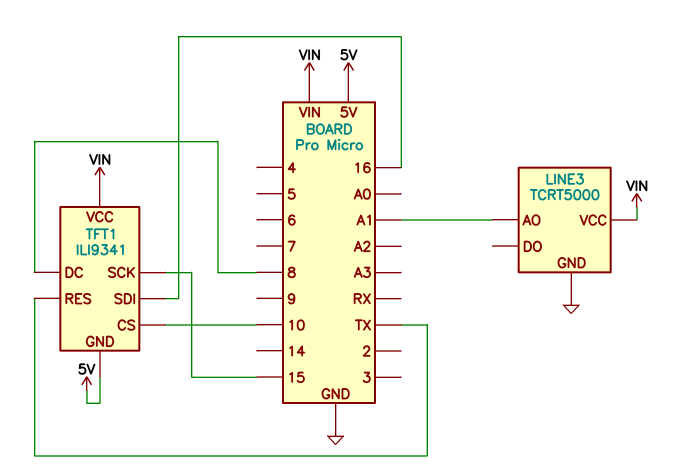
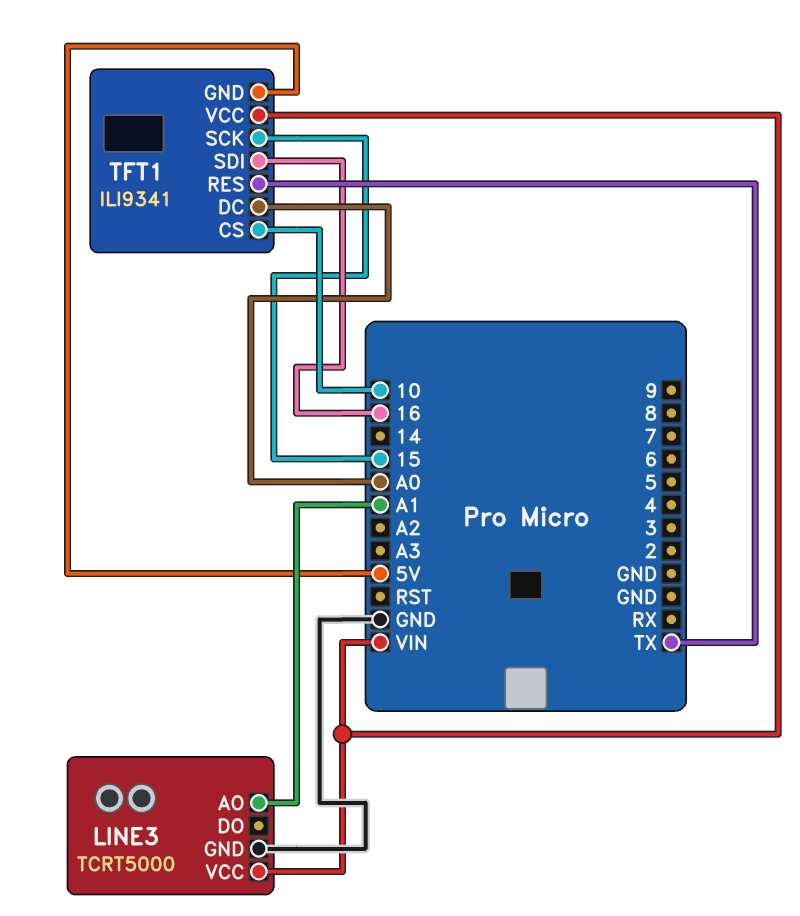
TFT1 pin DC: 8 -> A0

